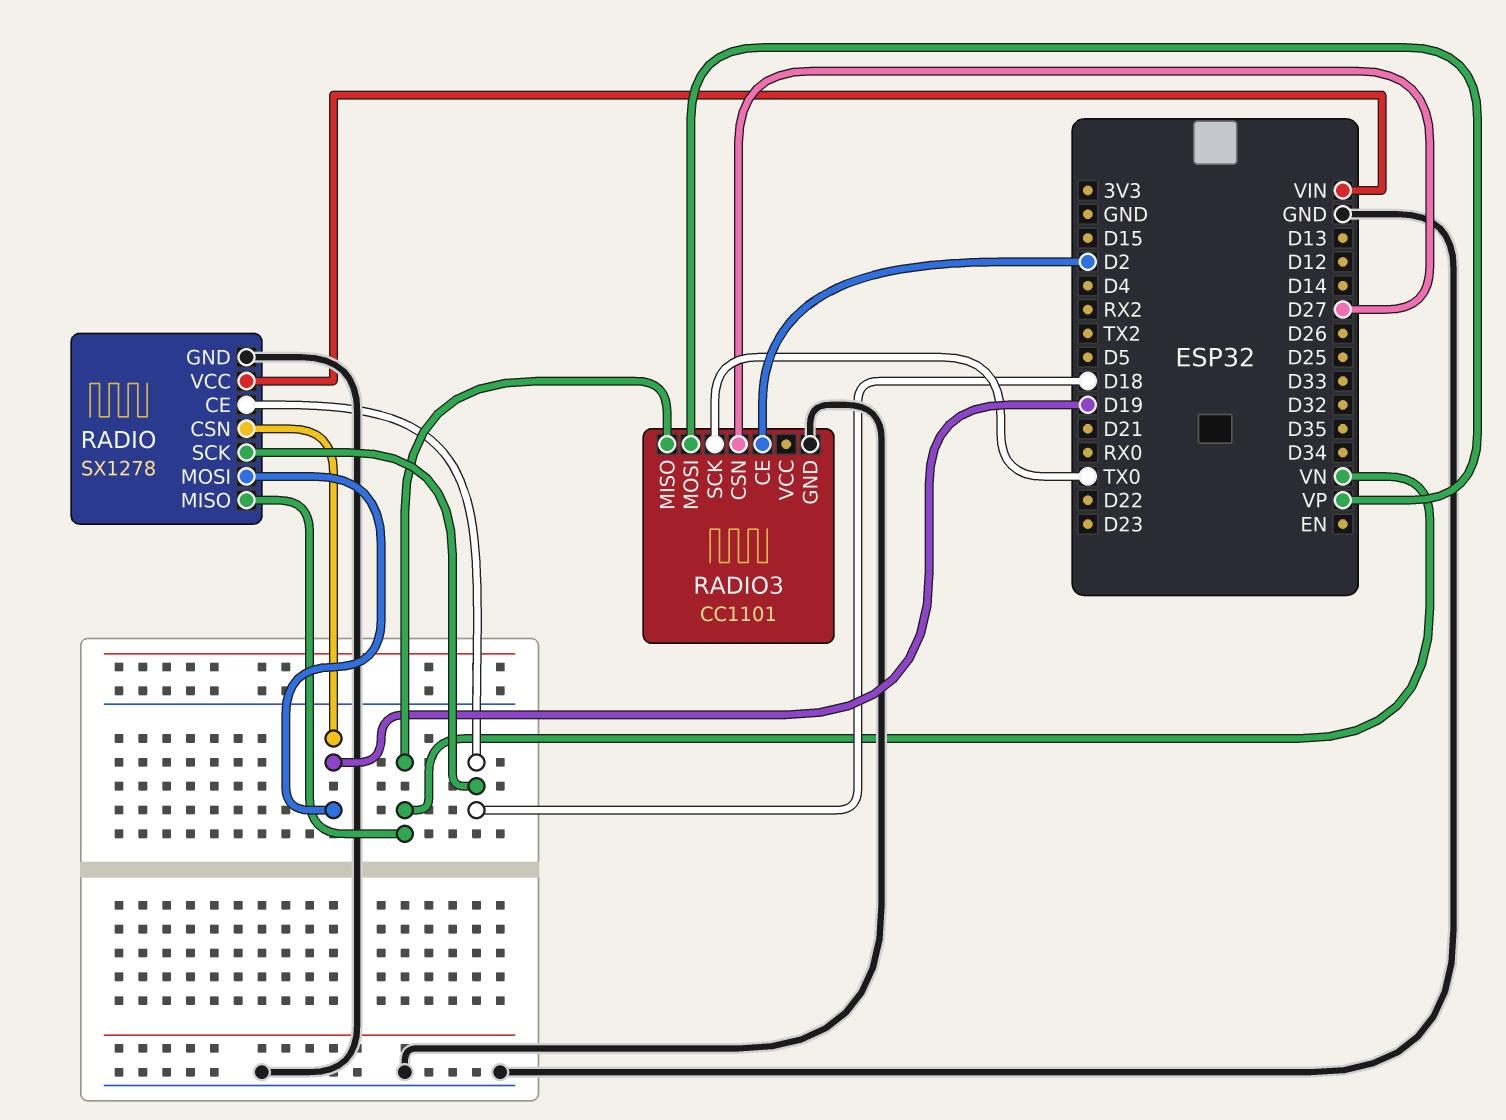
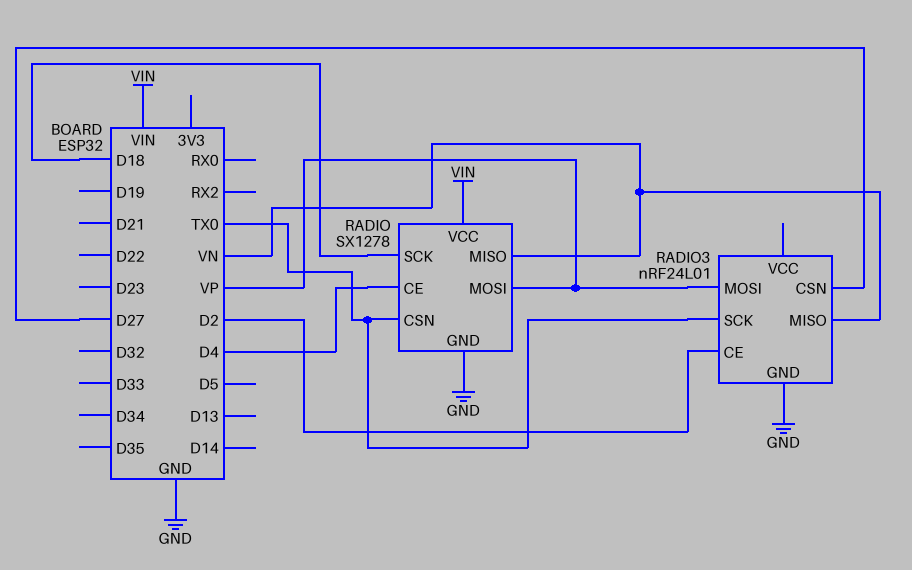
RADIO pin CE: D18 -> D4
RADIO pin CSN: D19 -> TX0
RADIO pin MOSI: D19 -> VP
RADIO3: CC1101 -> nRF24L01

